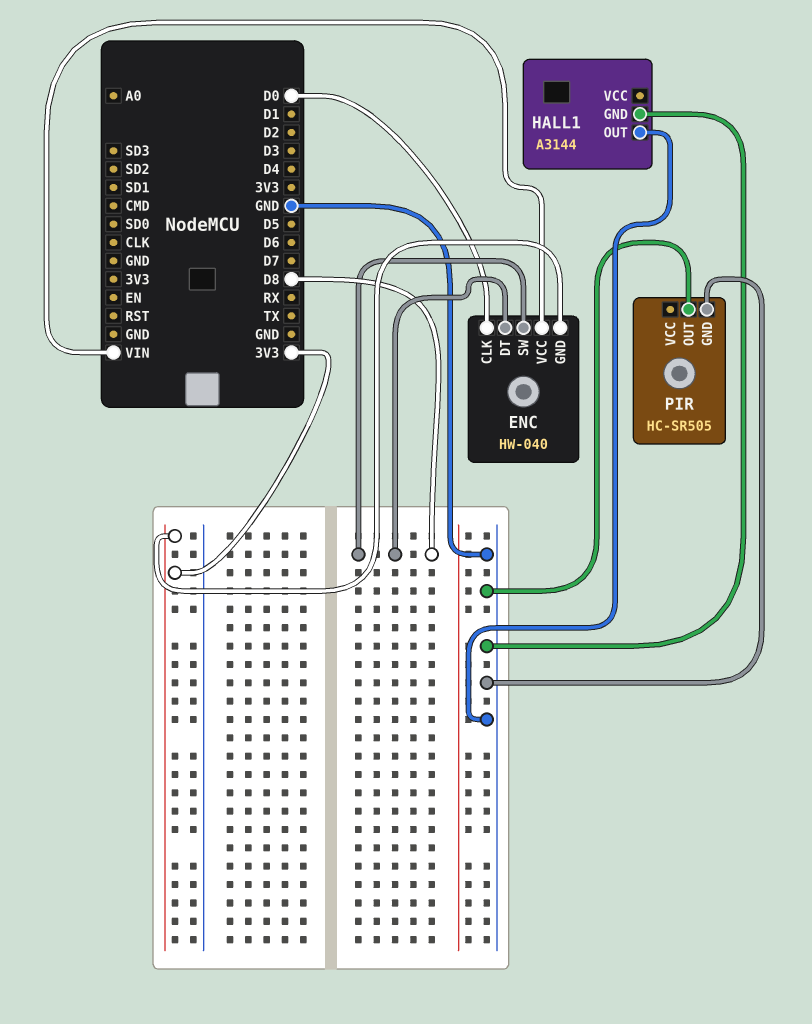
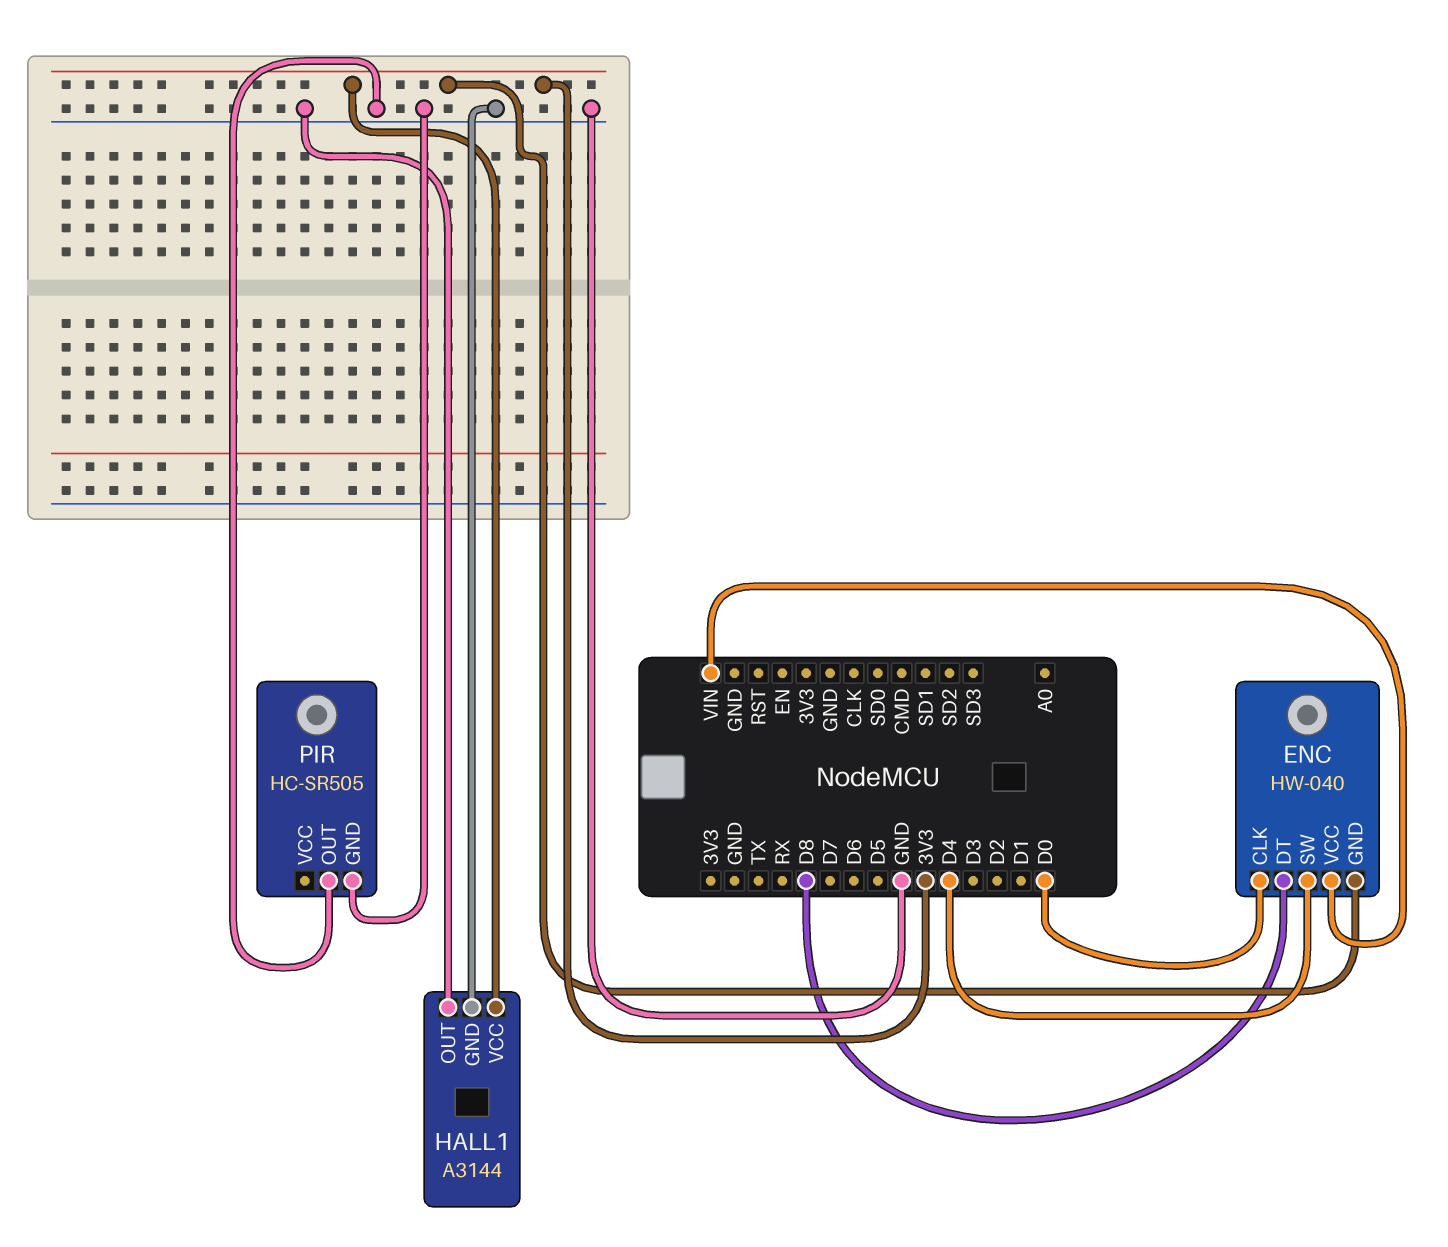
ENC pin SW: D8 -> D4
HALL1 pin VCC: none -> 3V3

